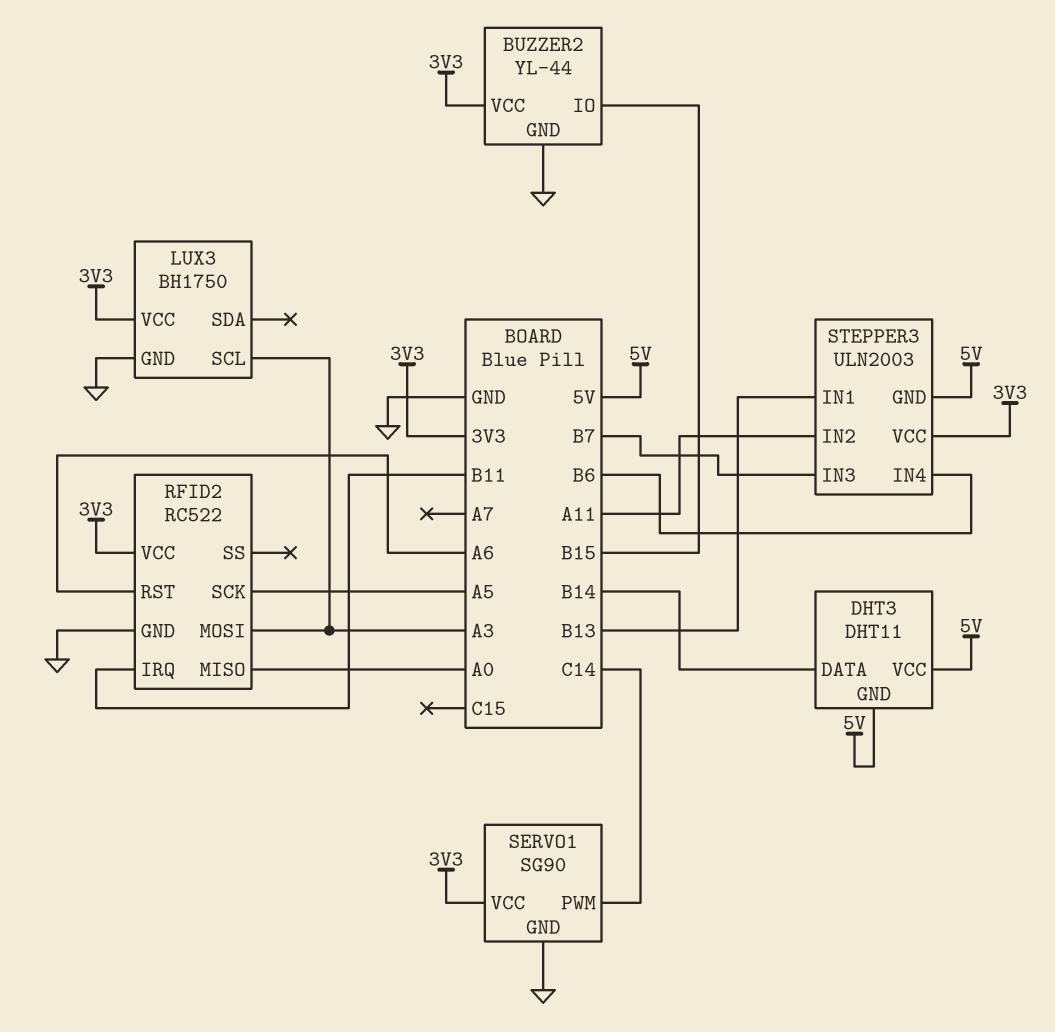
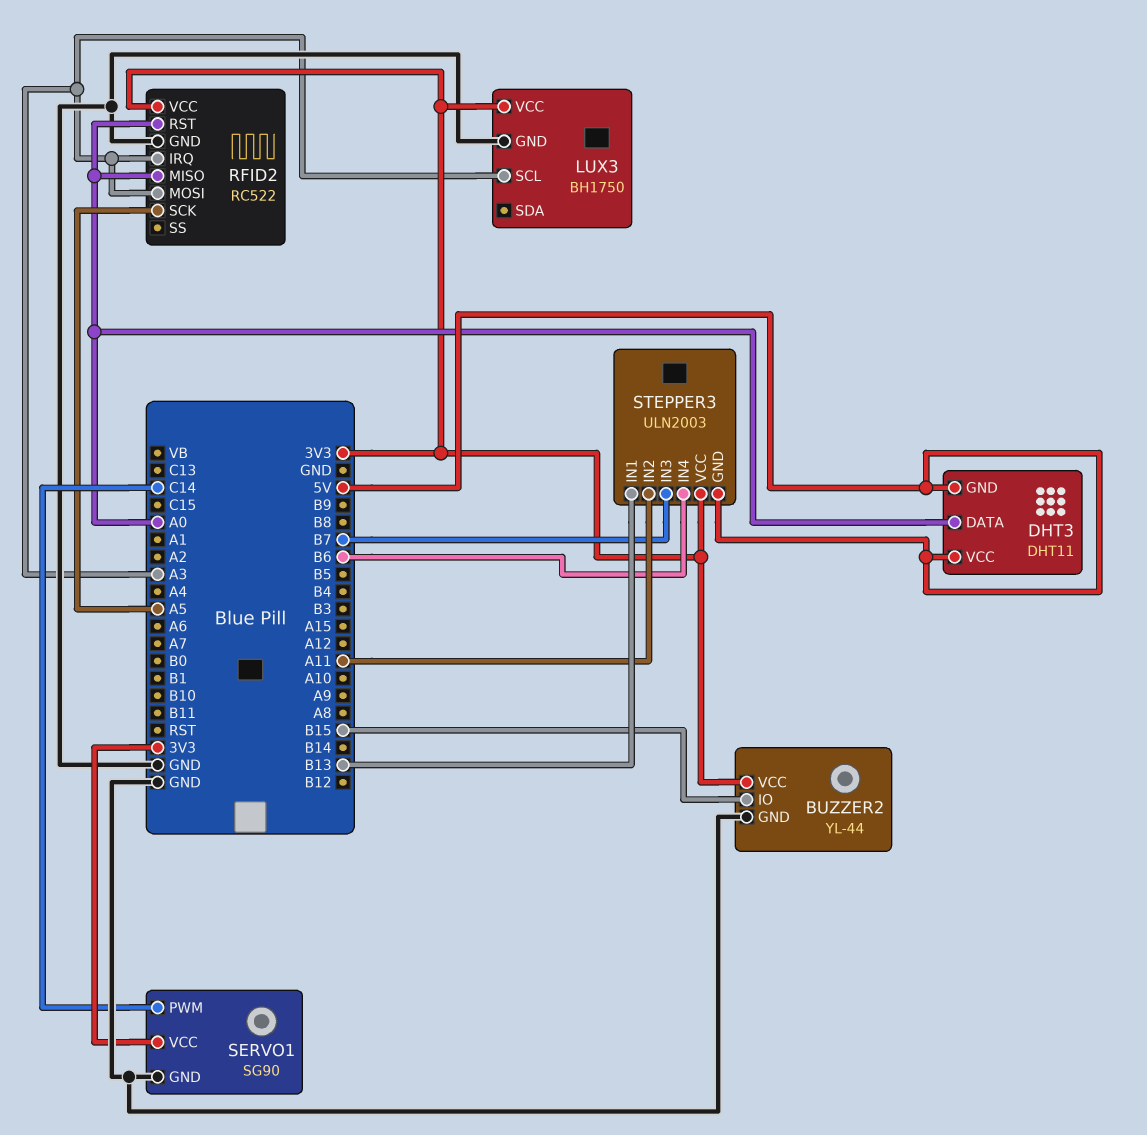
DHT3 pin DATA: B14 -> A0
RFID2 pin IRQ: B11 -> A3
RFID2 pin RST: A6 -> A0

